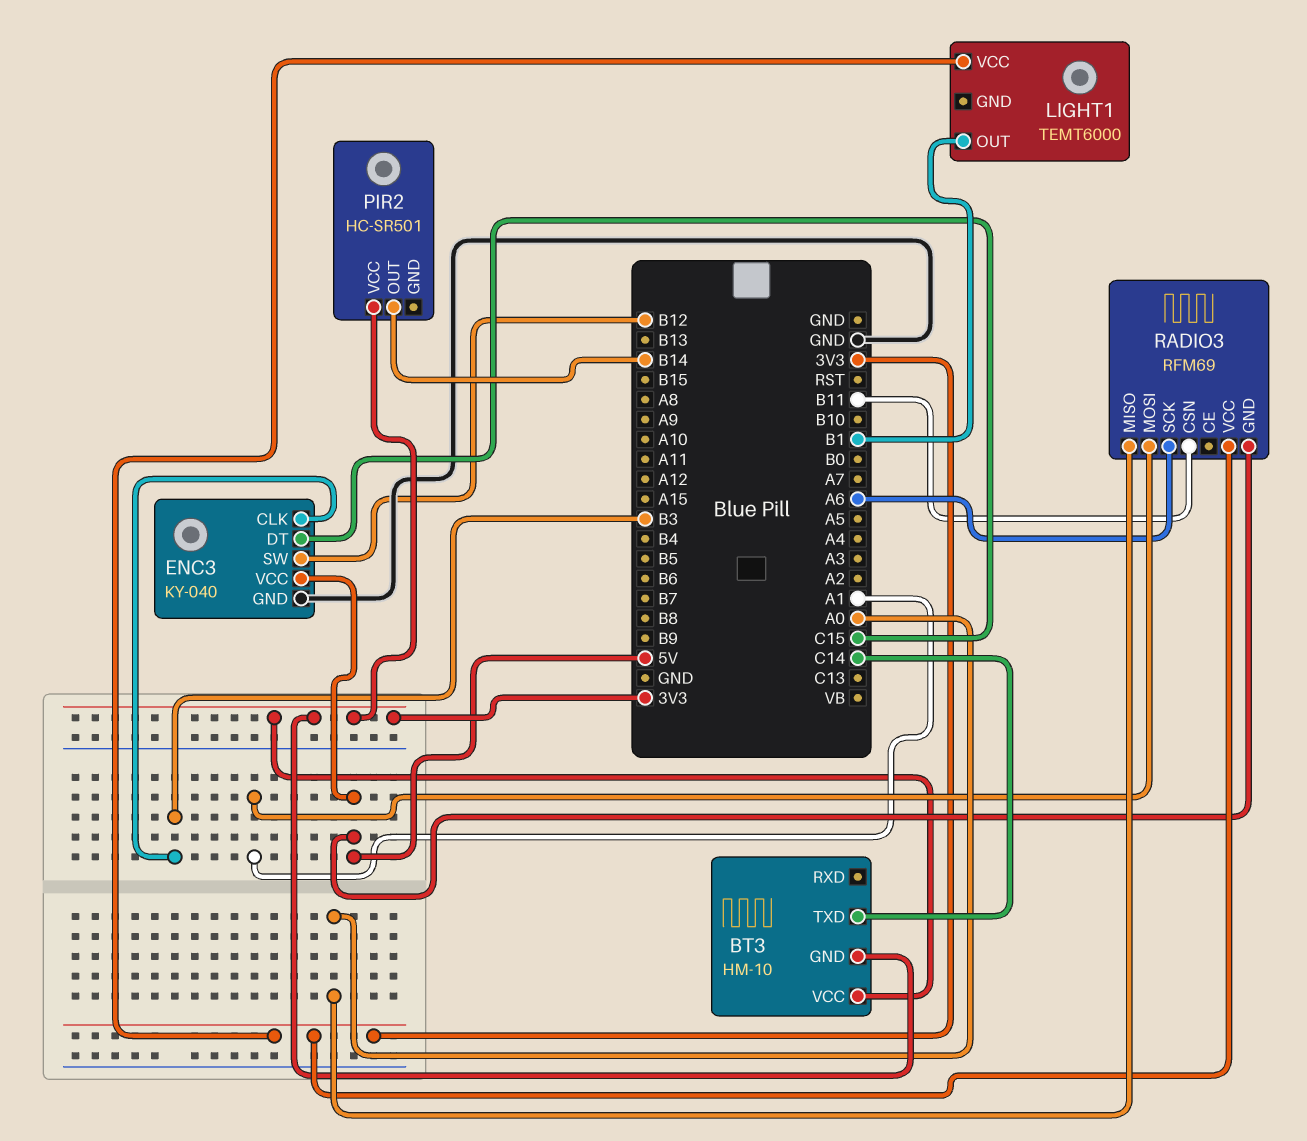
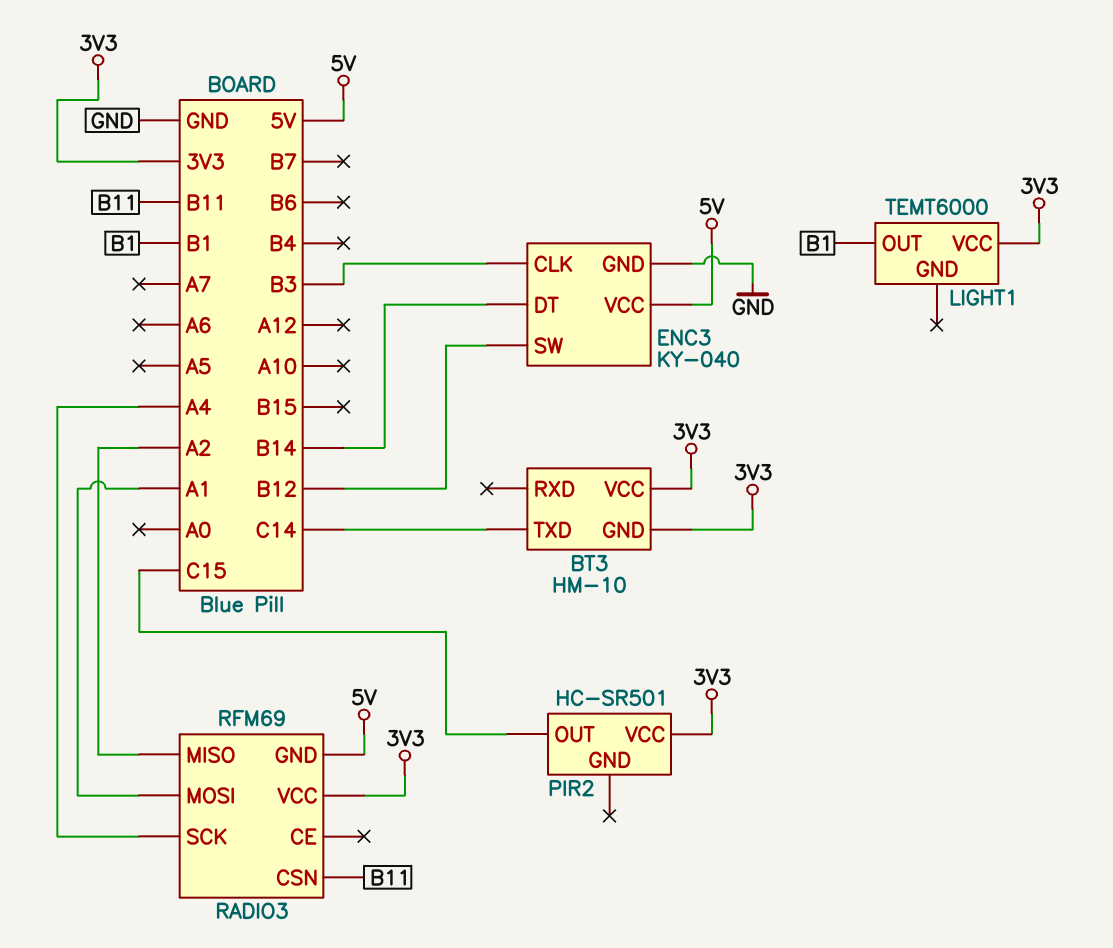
ENC3 pin DT: C15 -> B14
PIR2 pin OUT: B14 -> C15
RADIO3 pin MISO: A0 -> A2
RADIO3 pin SCK: A6 -> A4

